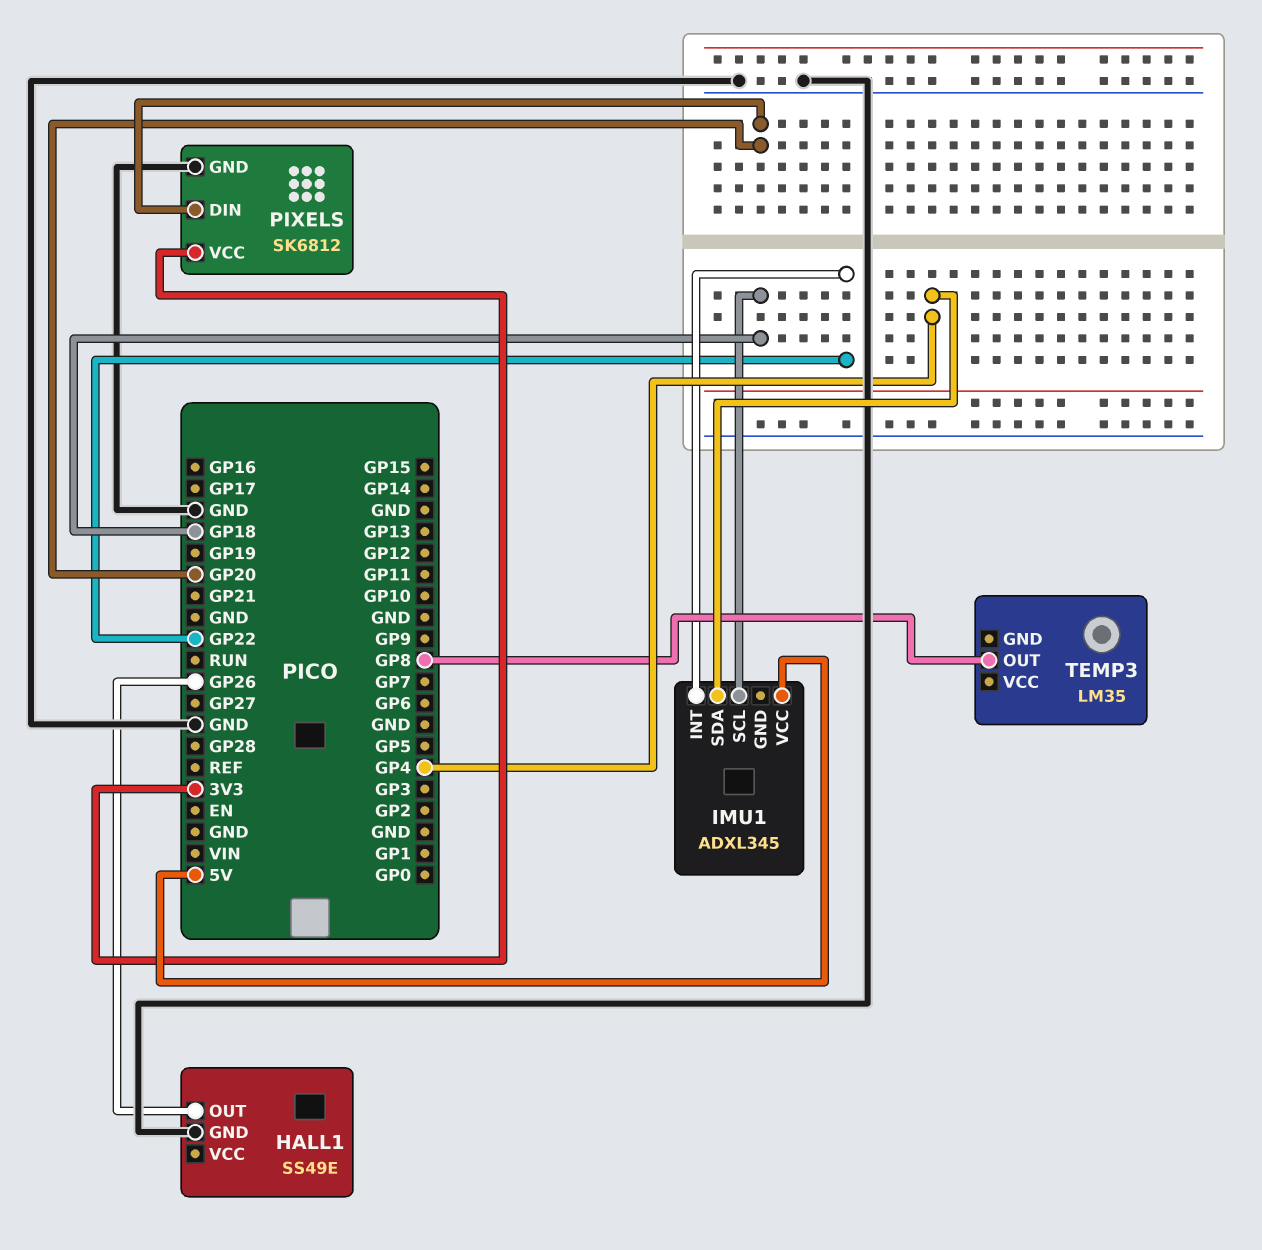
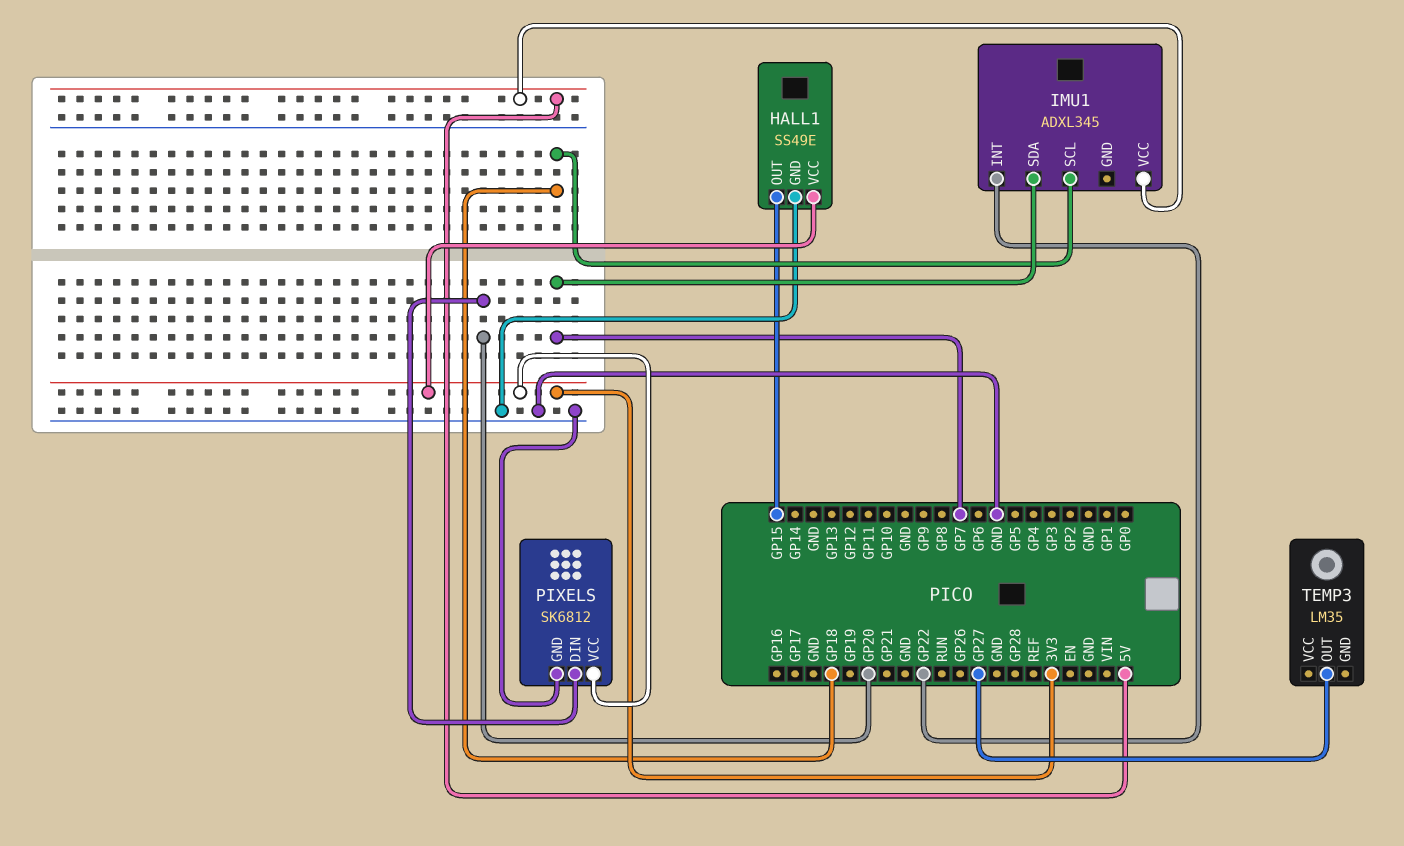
HALL1 pin OUT: GP26 -> GP15
HALL1 pin VCC: none -> 3V3
IMU1 pin SDA: GP4 -> GP7
TEMP3 pin OUT: GP8 -> GP27

